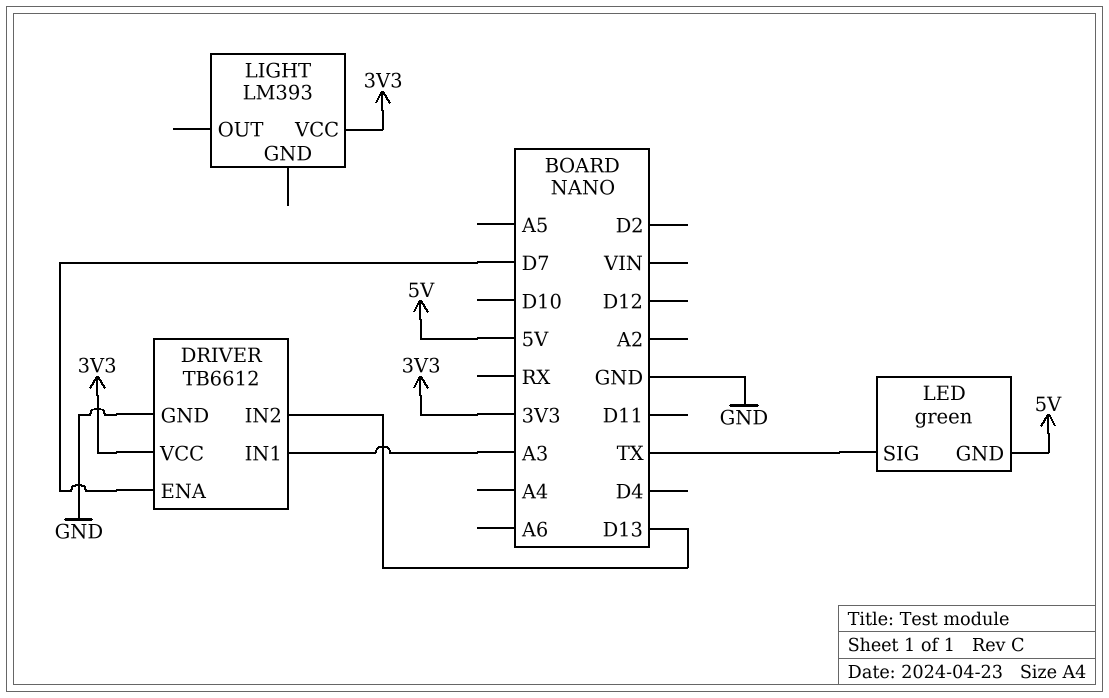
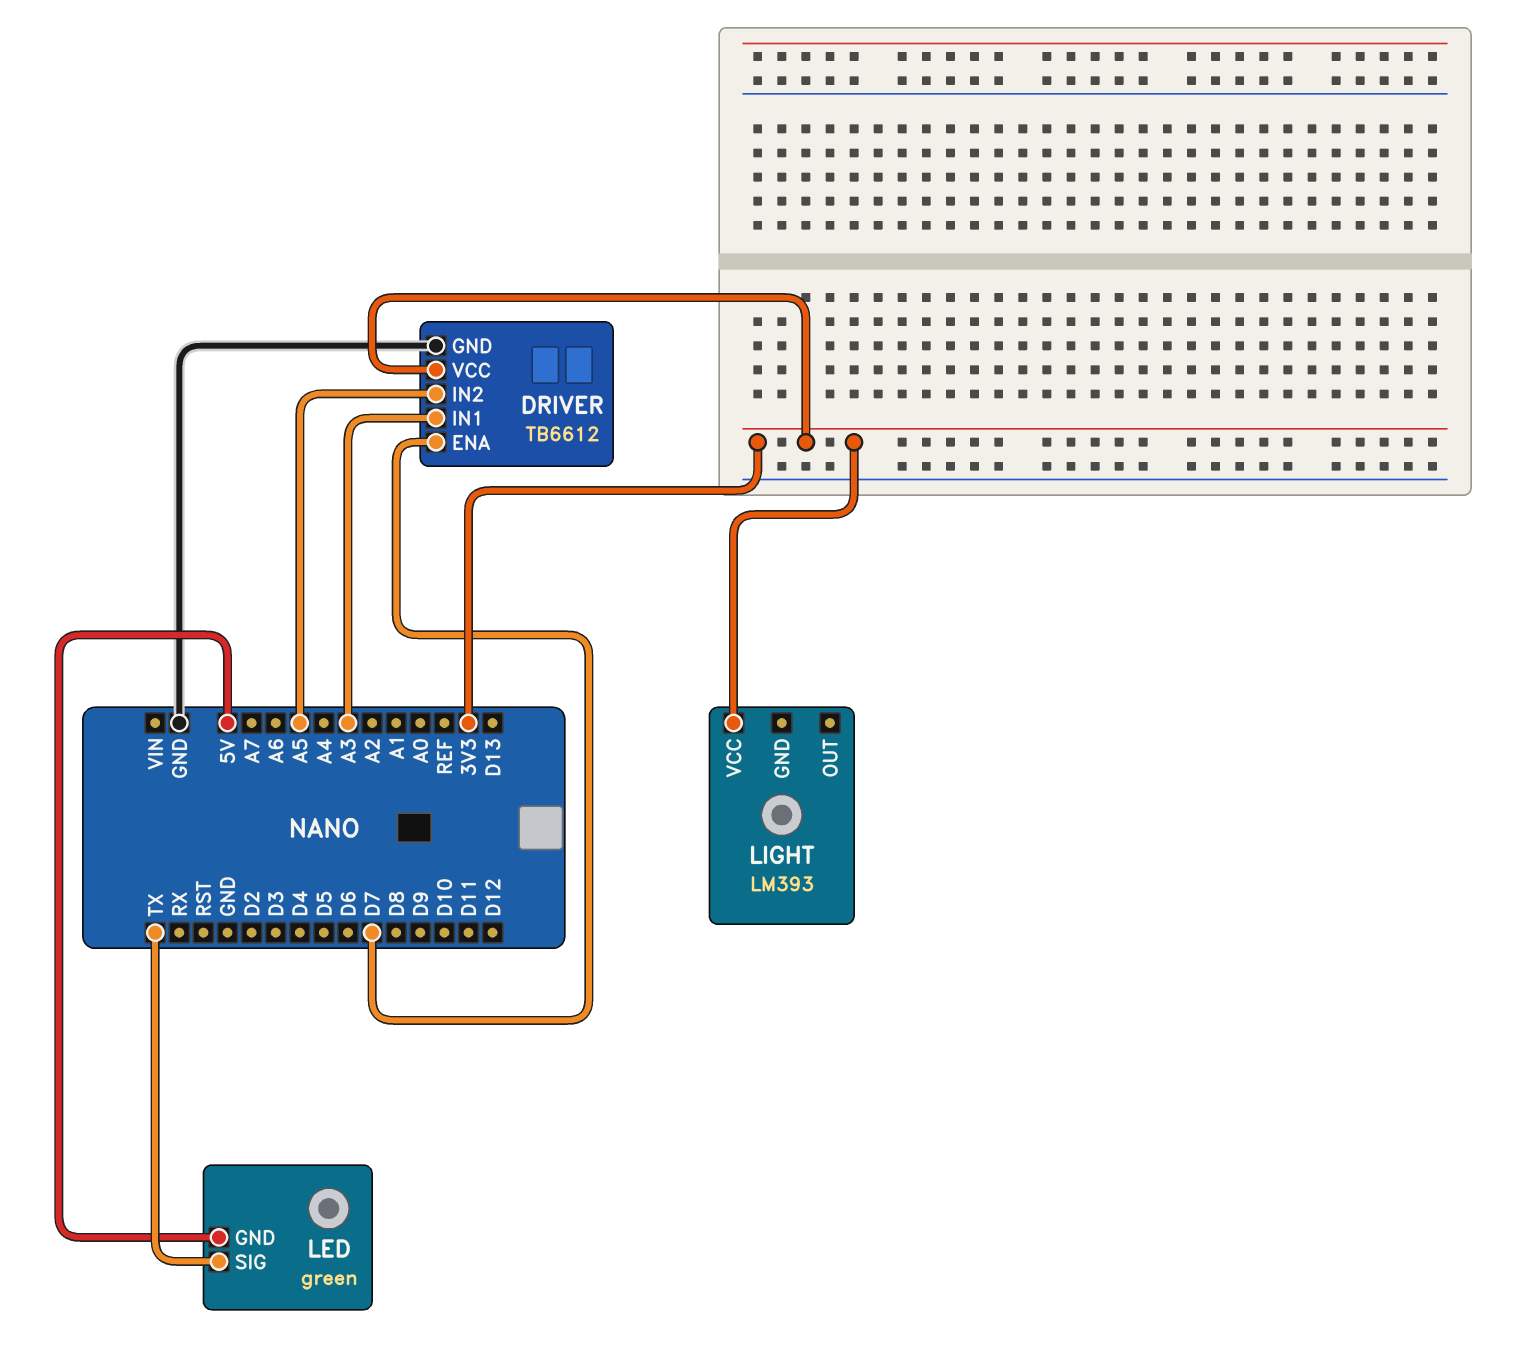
DRIVER pin IN2: D13 -> A5

